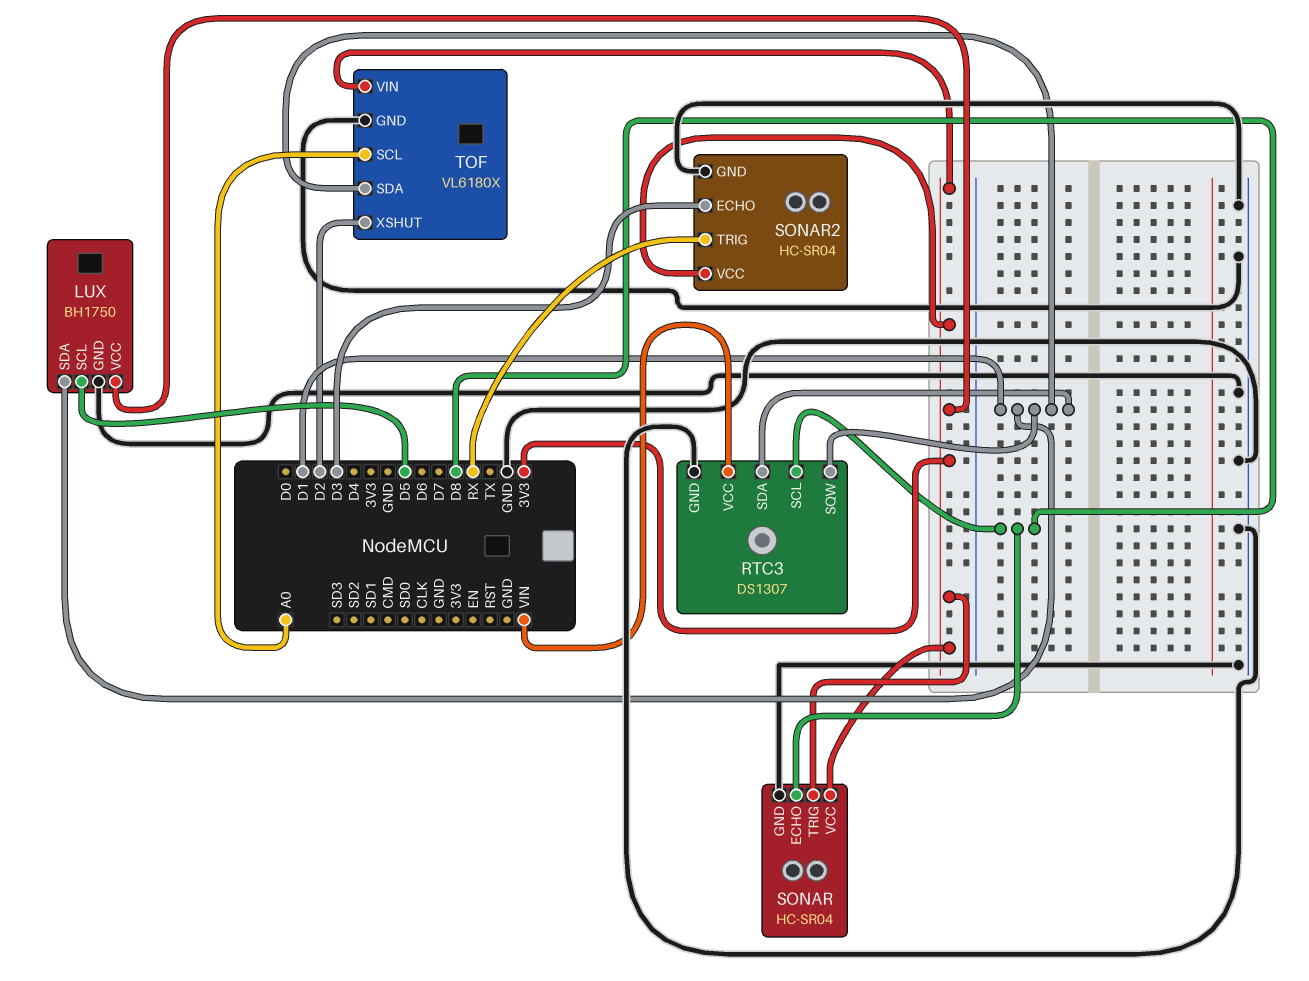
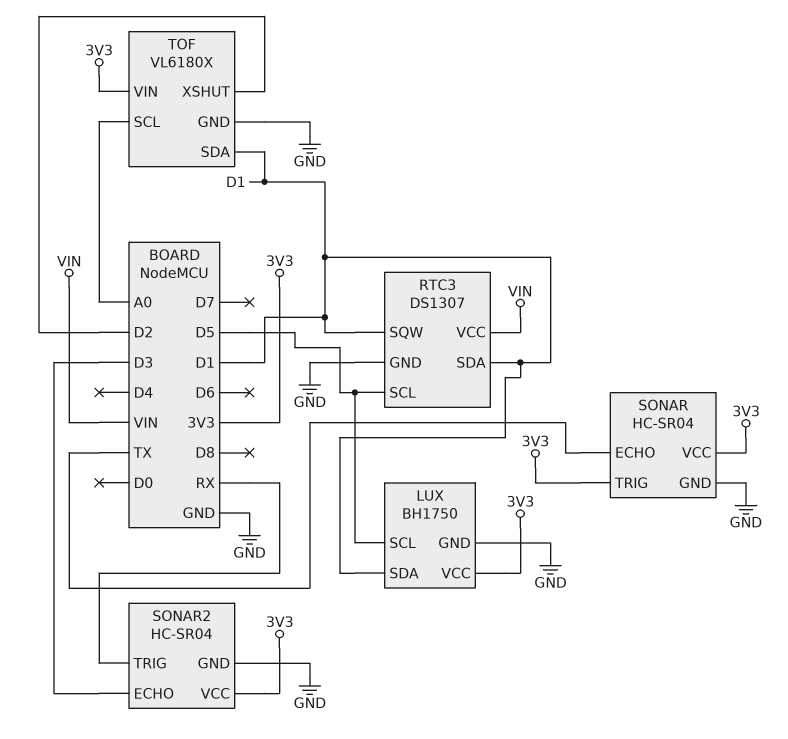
RTC3 pin SCL: D8 -> D5
SONAR pin ECHO: D8 -> TX

